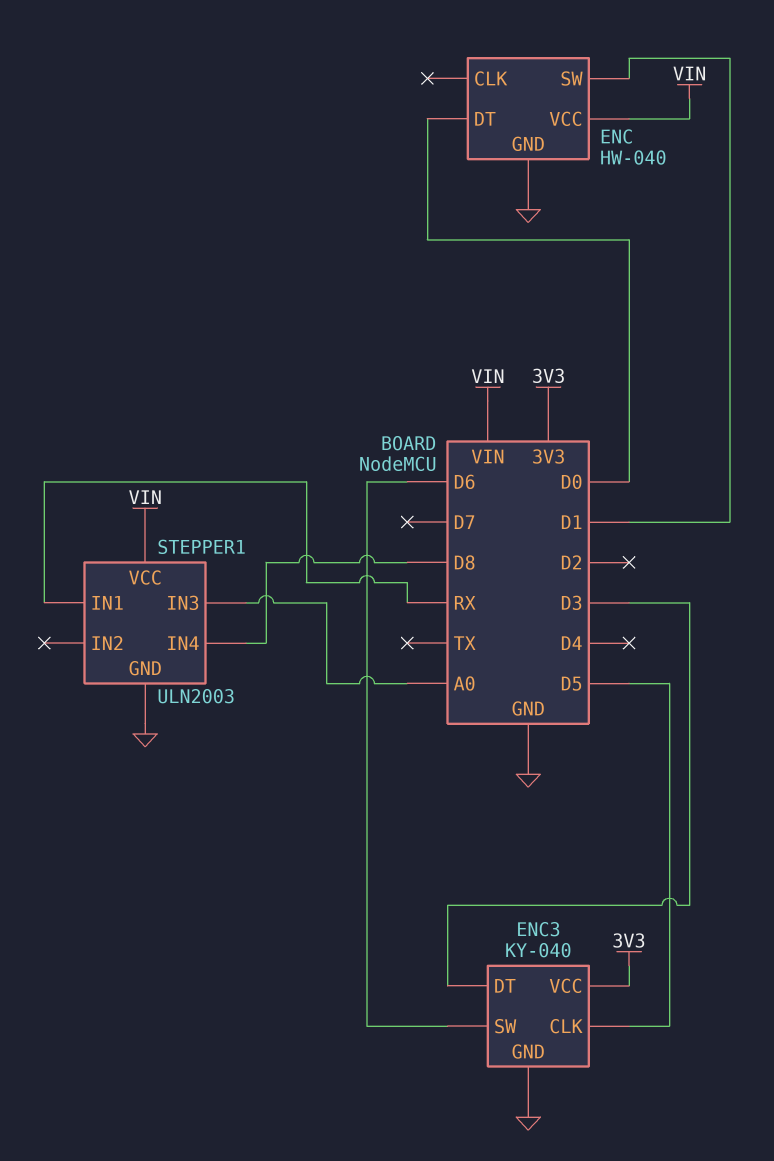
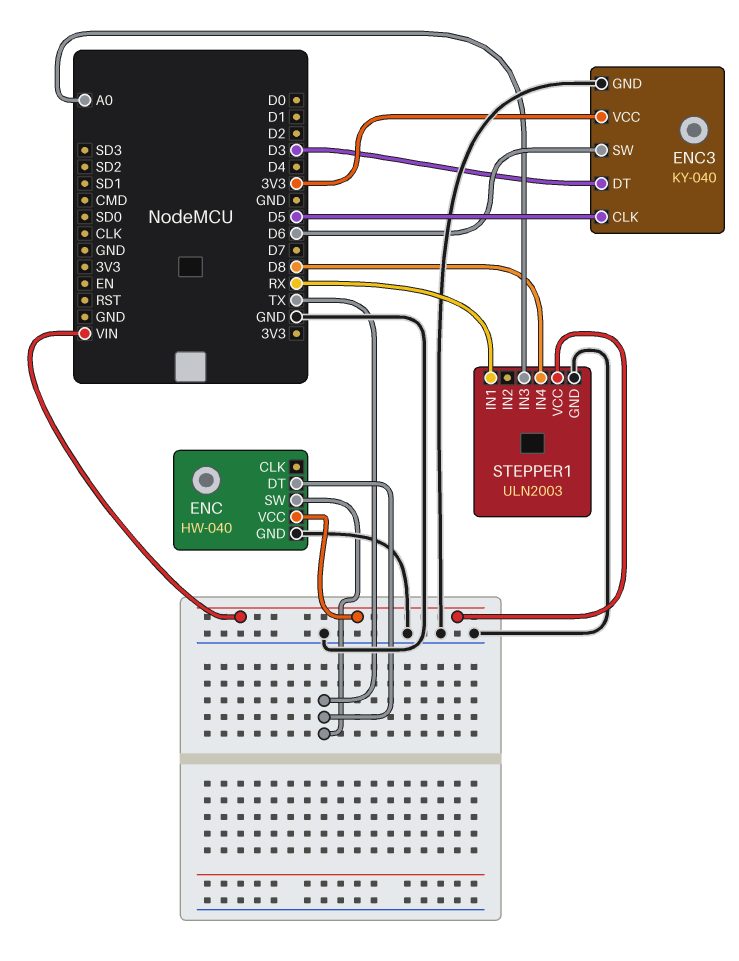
ENC pin DT: D0 -> TX
ENC pin SW: D1 -> TX

